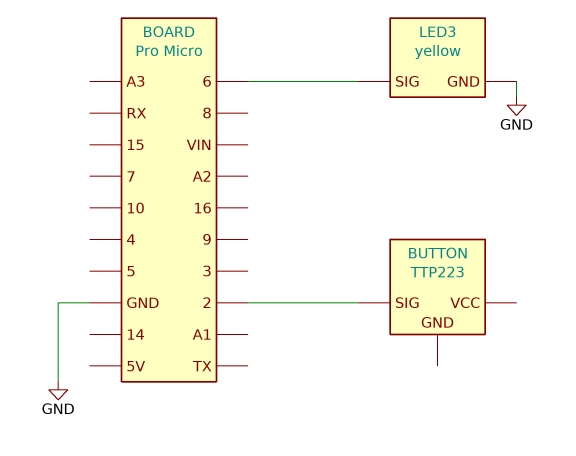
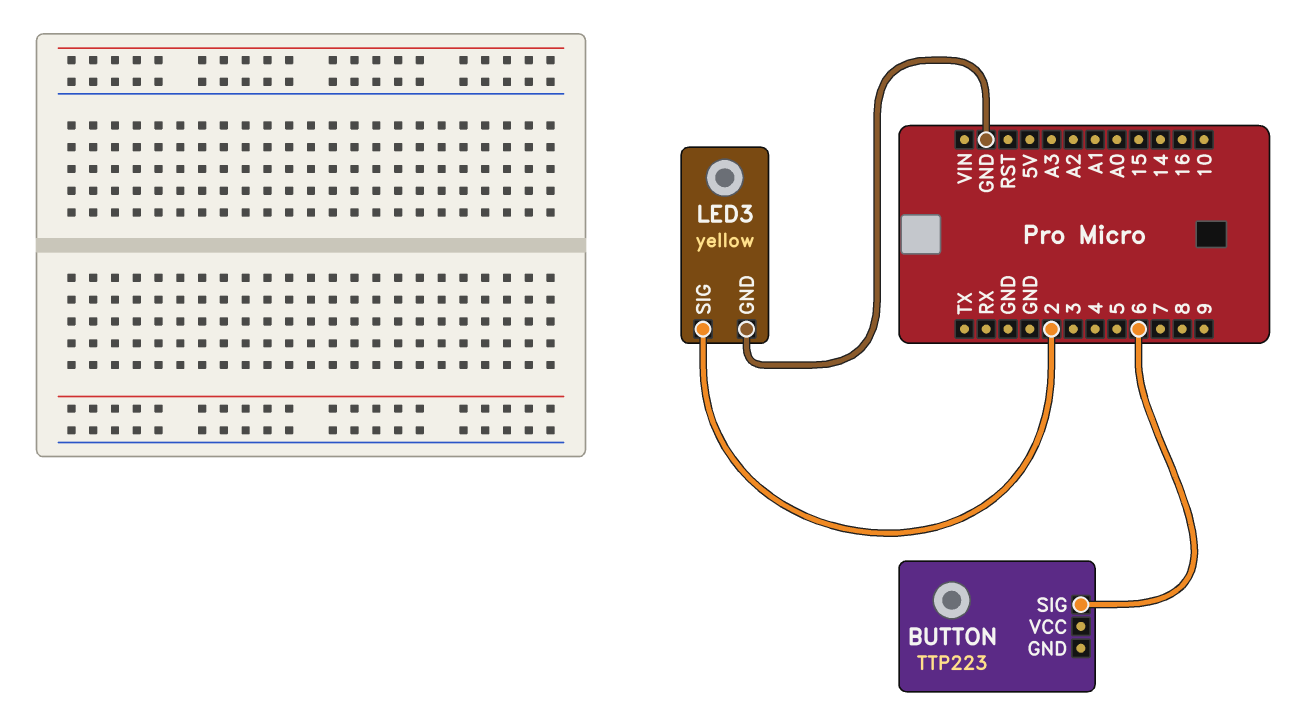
BUTTON pin SIG: 2 -> 6
LED3 pin SIG: 6 -> 2

